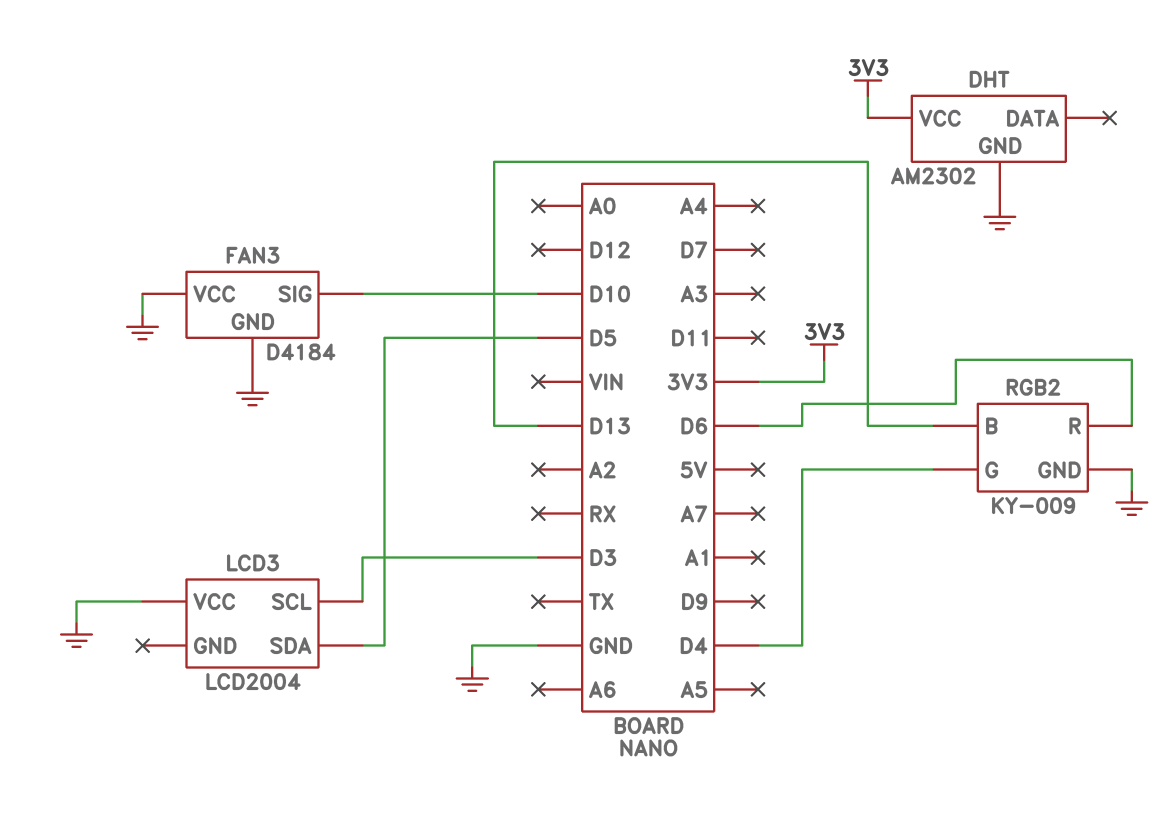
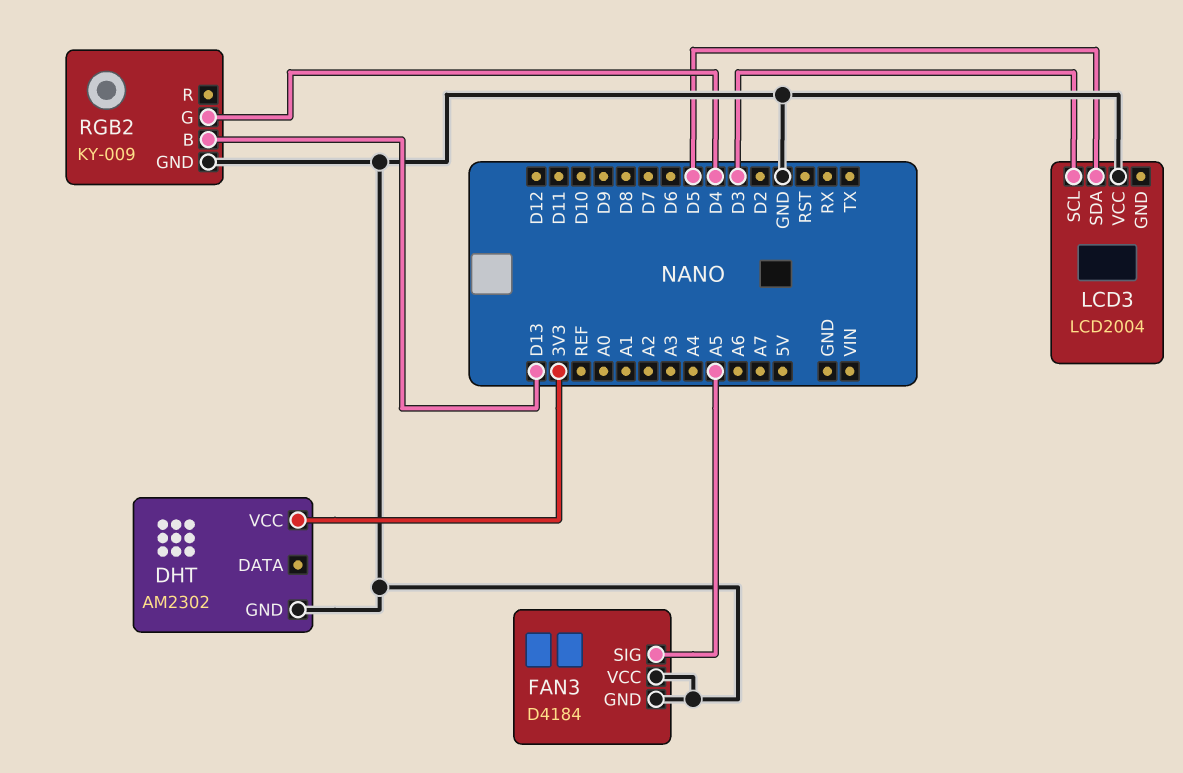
FAN3 pin SIG: D10 -> A5
RGB2 pin R: D6 -> none

